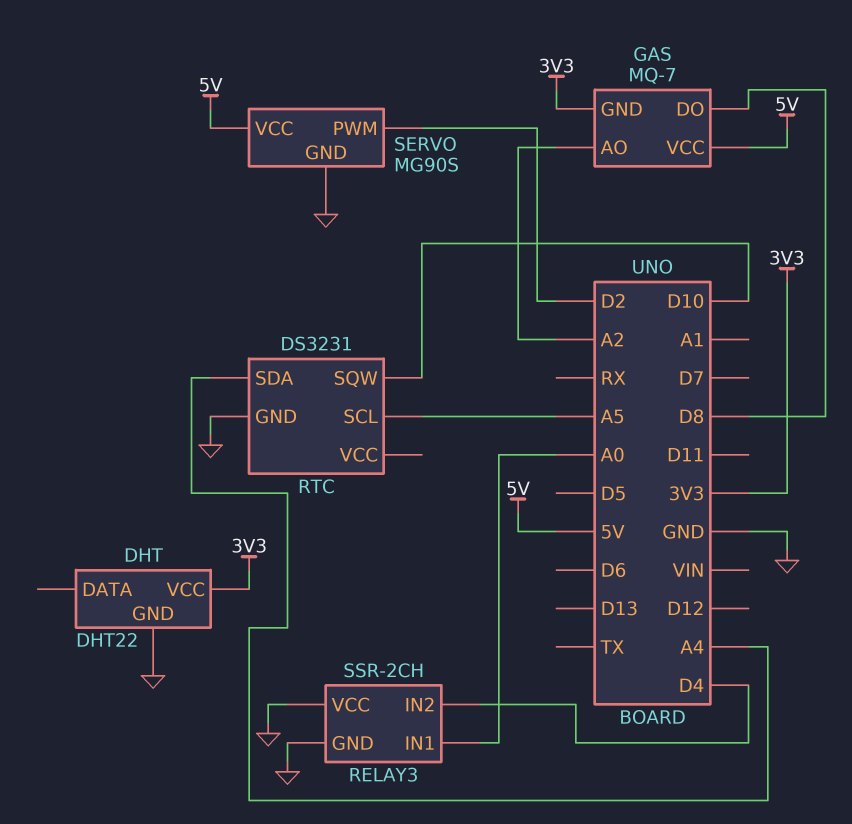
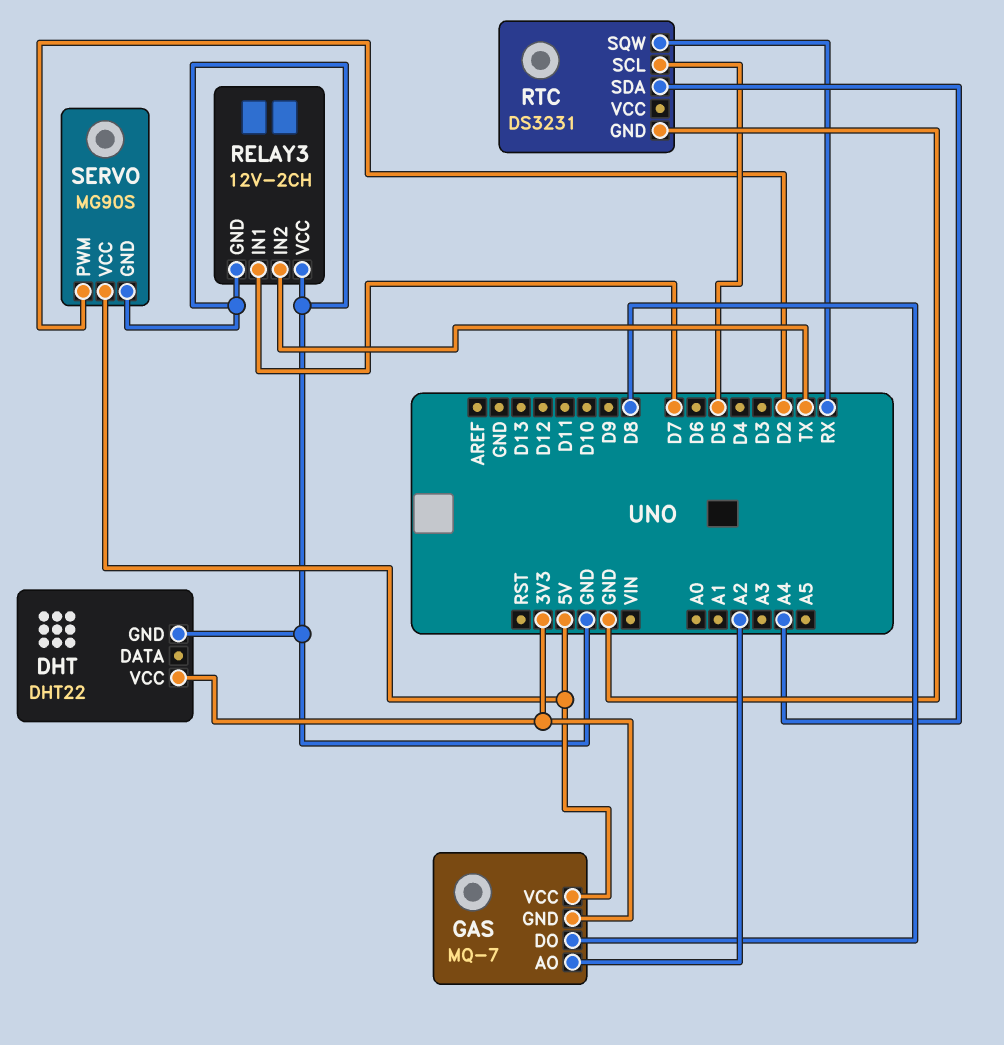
RELAY3: SSR-2CH -> 12V-2CH
RELAY3 pin IN1: A0 -> D7
RELAY3 pin IN2: D4 -> TX
RTC pin SCL: A5 -> D5
RTC pin SQW: D10 -> RX

